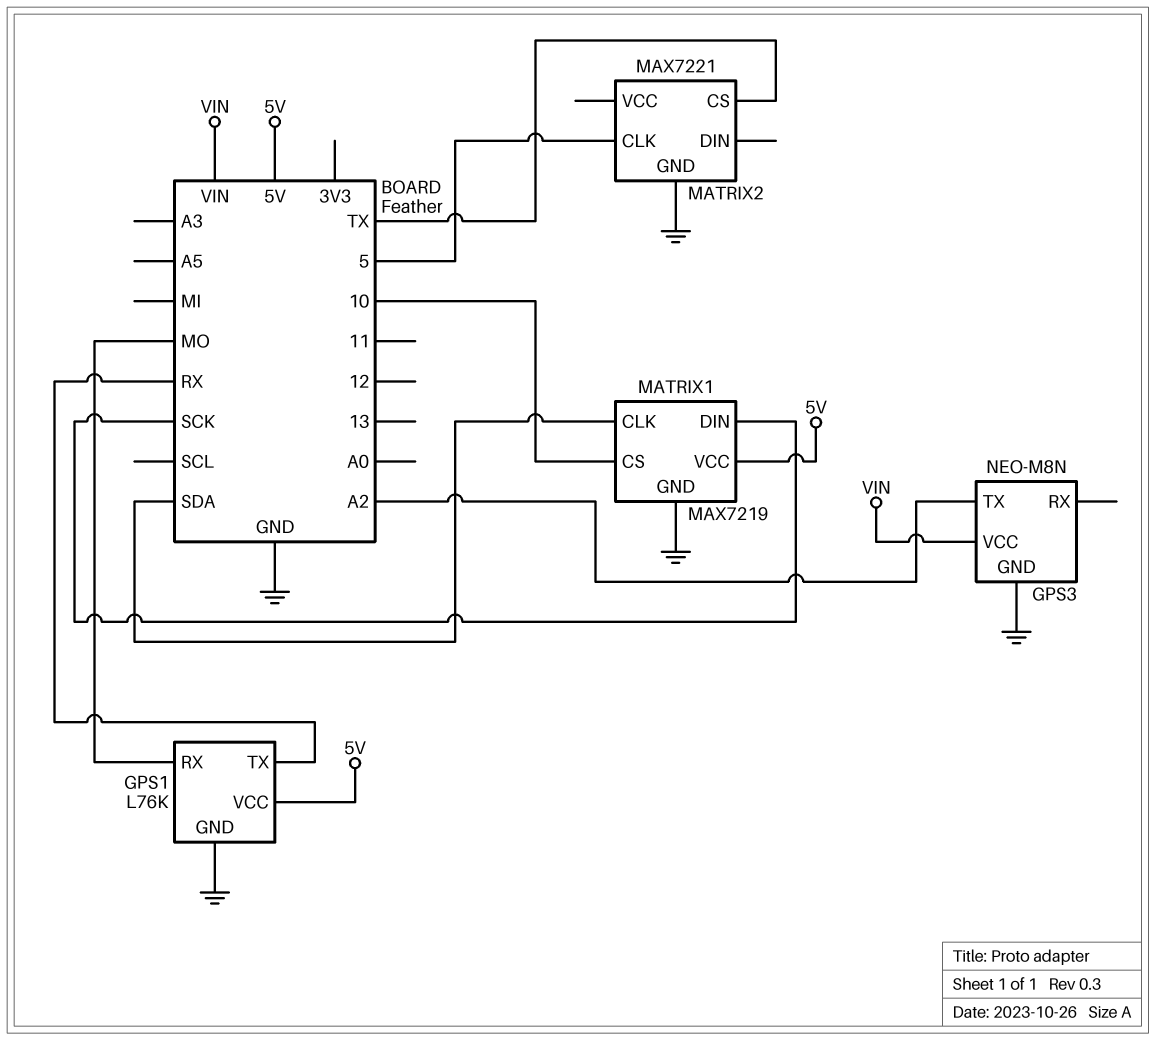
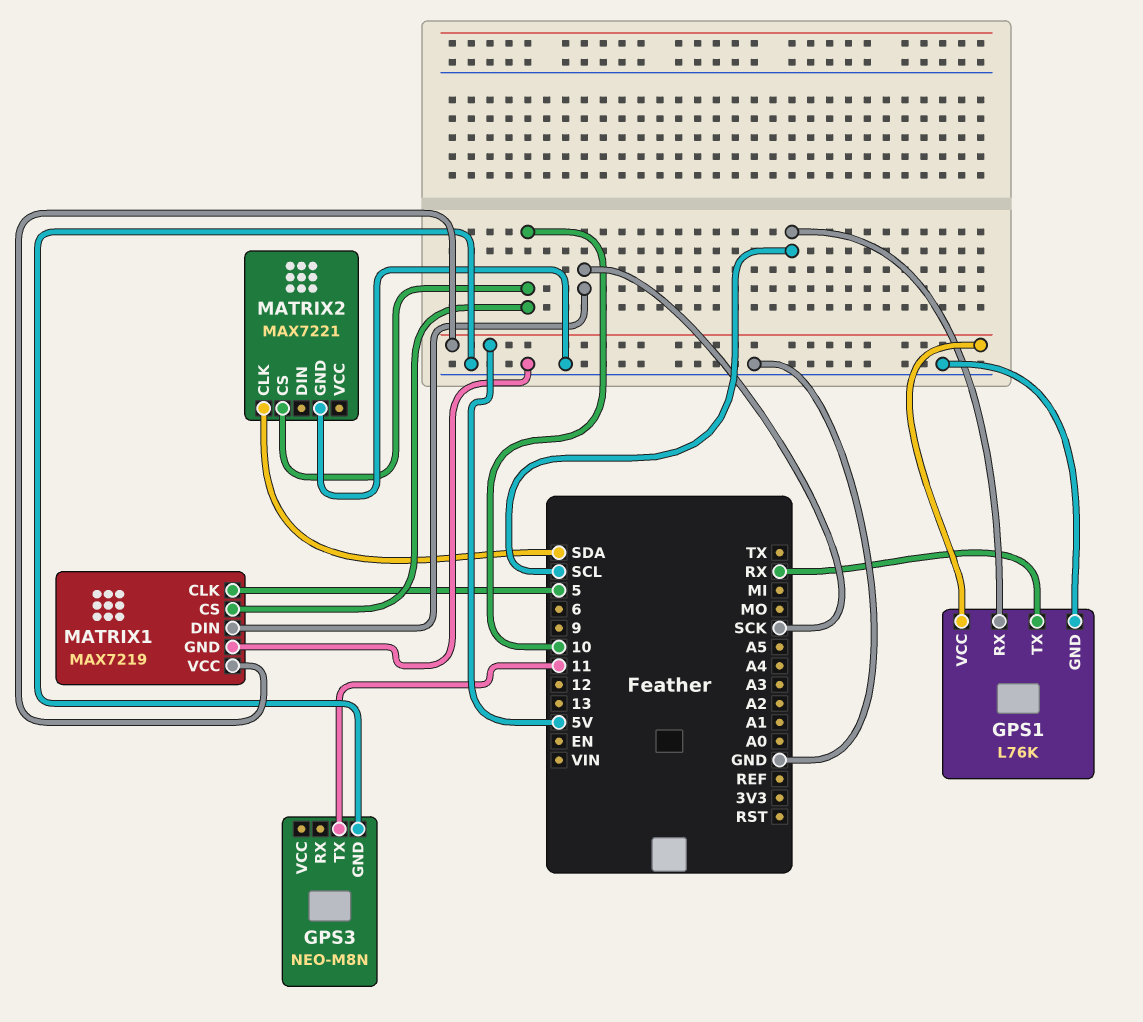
GPS1 pin RX: MO -> SCL
GPS3 pin TX: A2 -> 11
GPS3 pin VCC: VIN -> none
MATRIX1 pin CLK: SDA -> 5
MATRIX2 pin CLK: 5 -> SDA
MATRIX2 pin CS: TX -> 10

